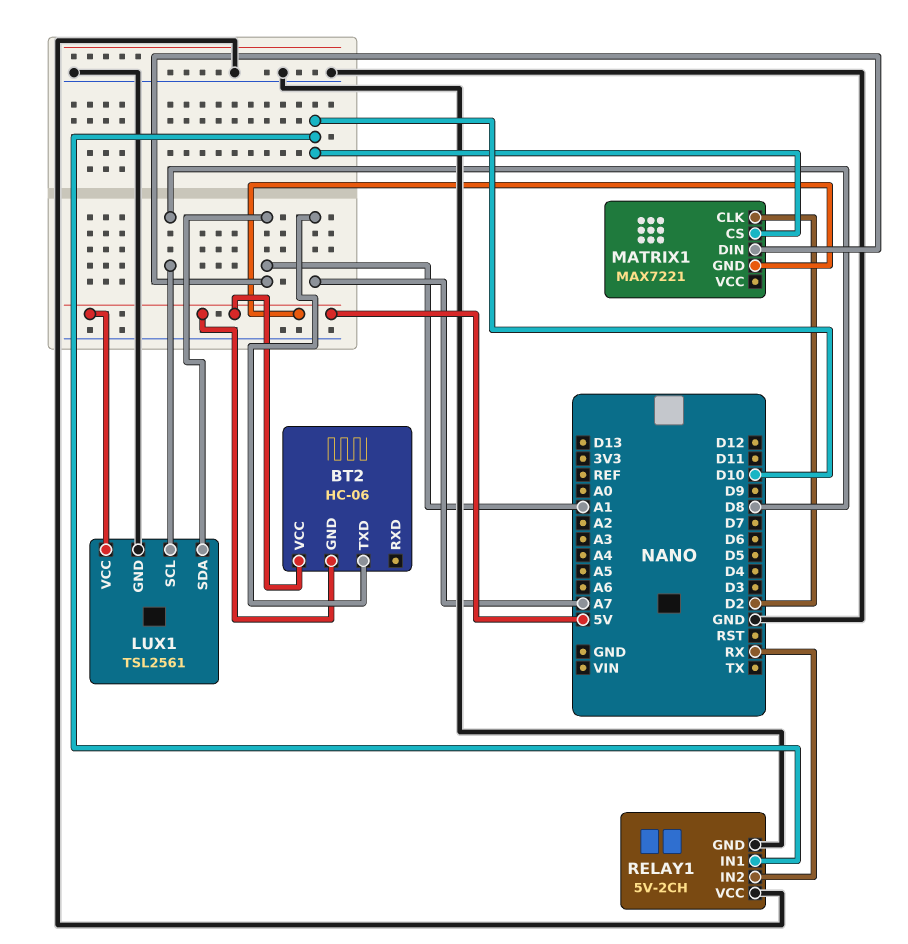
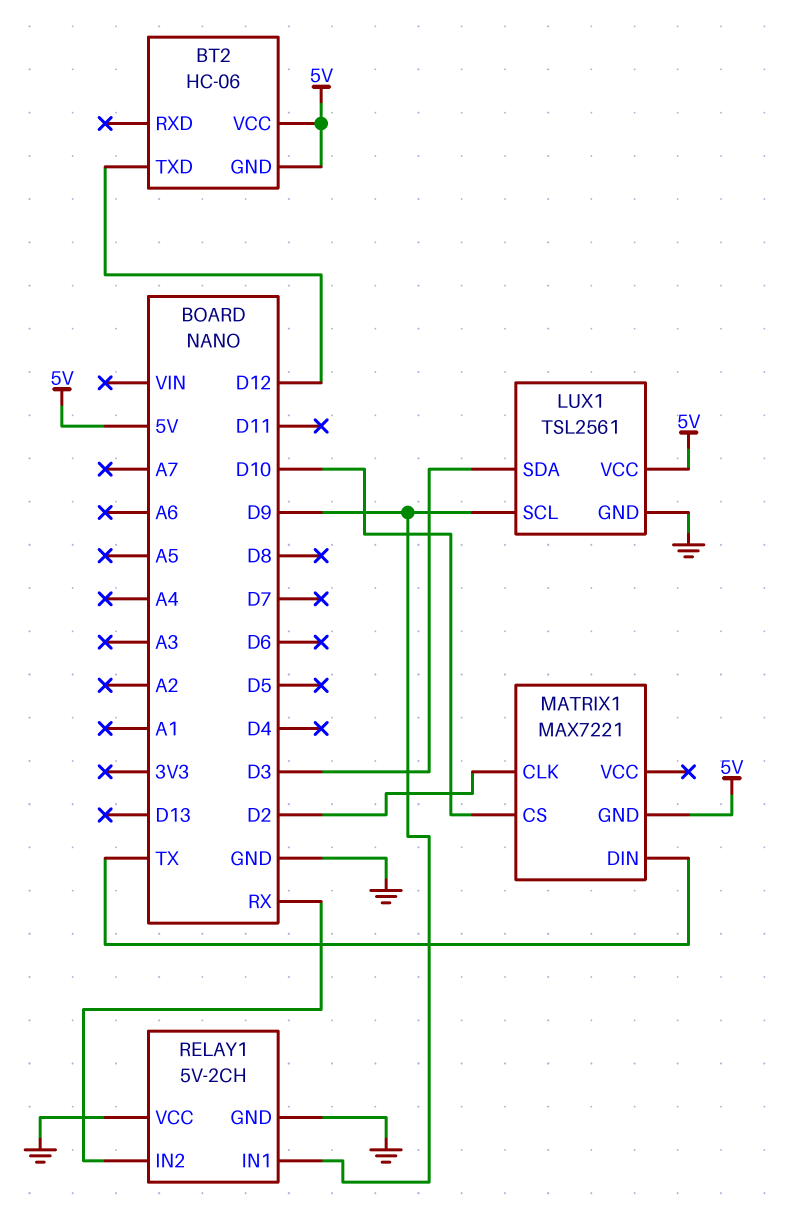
BT2 pin TXD: A7 -> D12
LUX1 pin SCL: D8 -> D9
LUX1 pin SDA: A1 -> D3
MATRIX1 pin DIN: A1 -> TX
RELAY1 pin IN1: D10 -> D9

